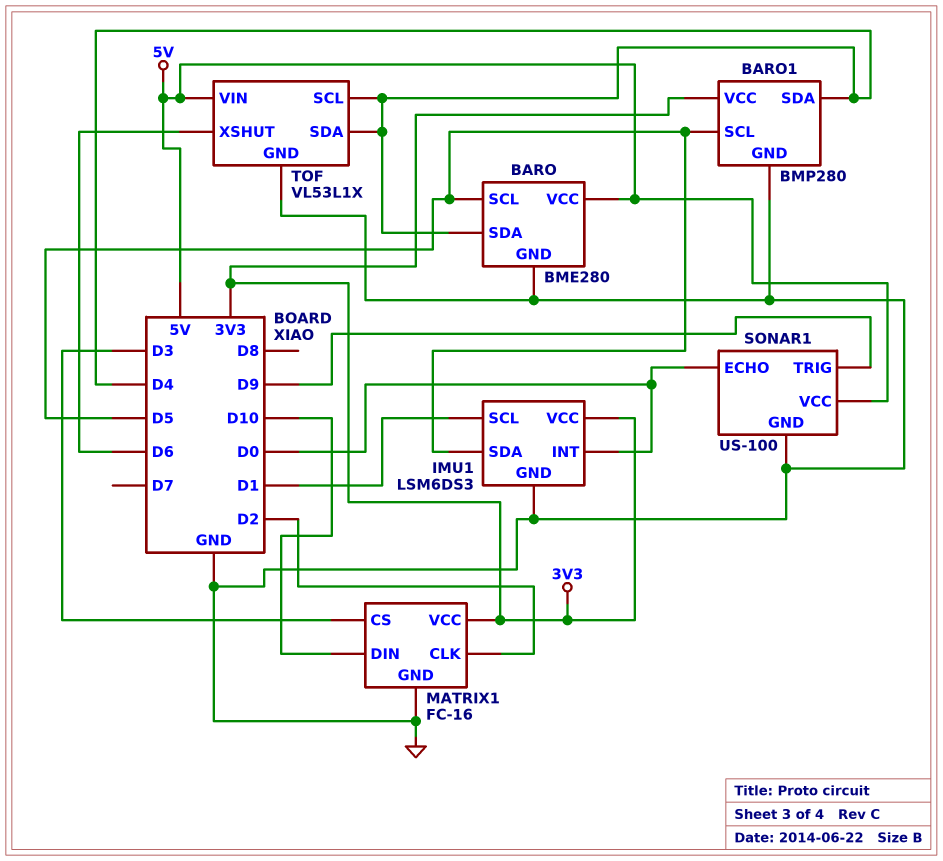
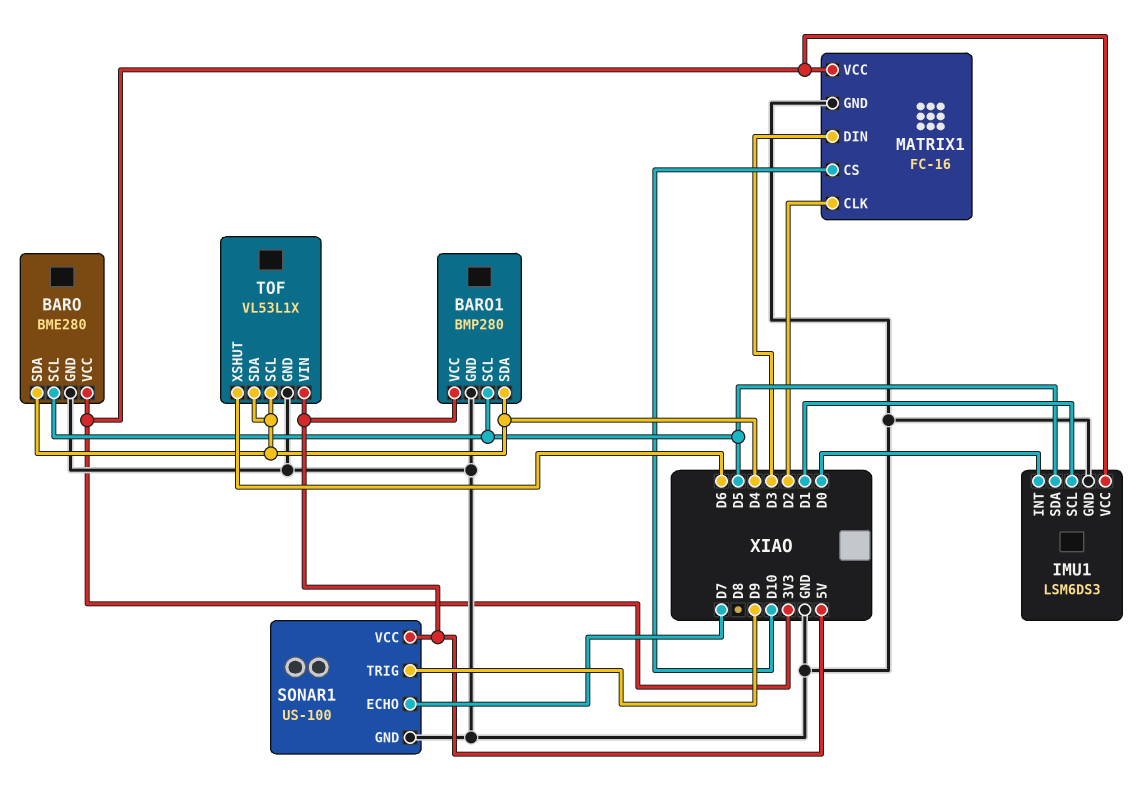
BARO pin VCC: 5V -> 3V3
BARO1 pin VCC: 3V3 -> 5V
MATRIX1 pin CS: D3 -> D10
MATRIX1 pin DIN: D10 -> D3
SONAR1 pin ECHO: D0 -> D7

